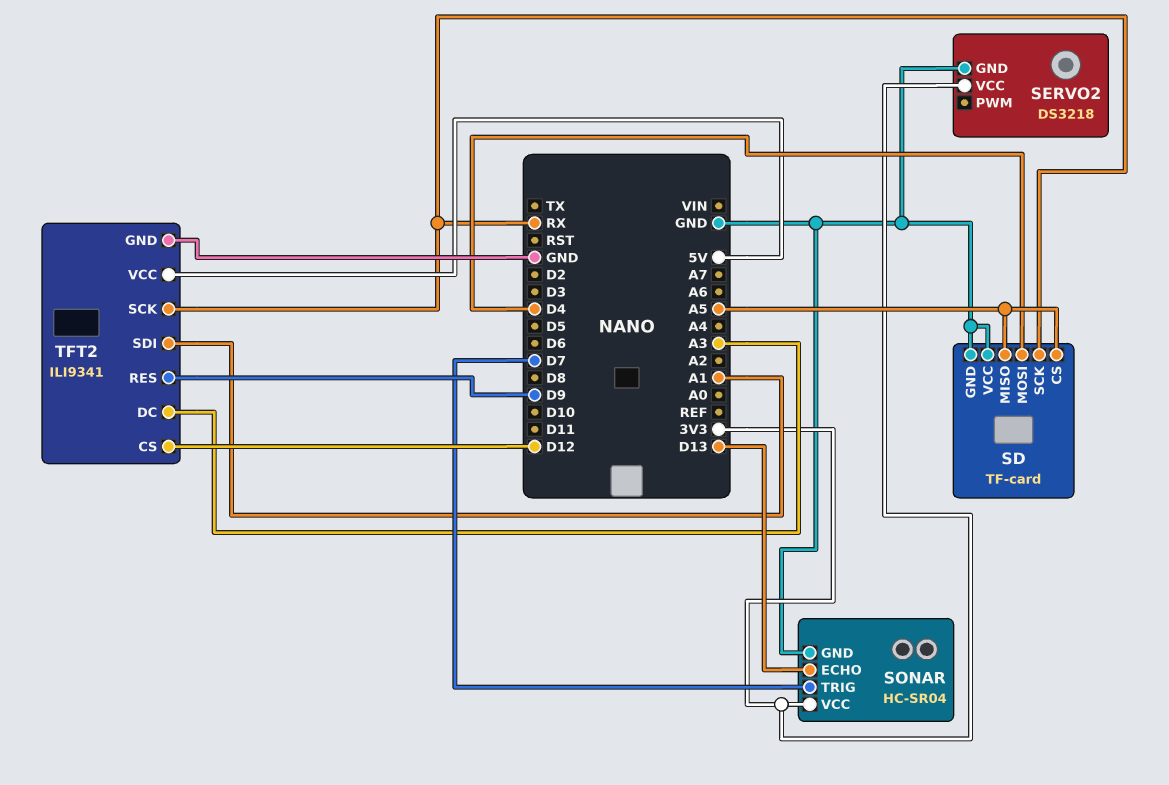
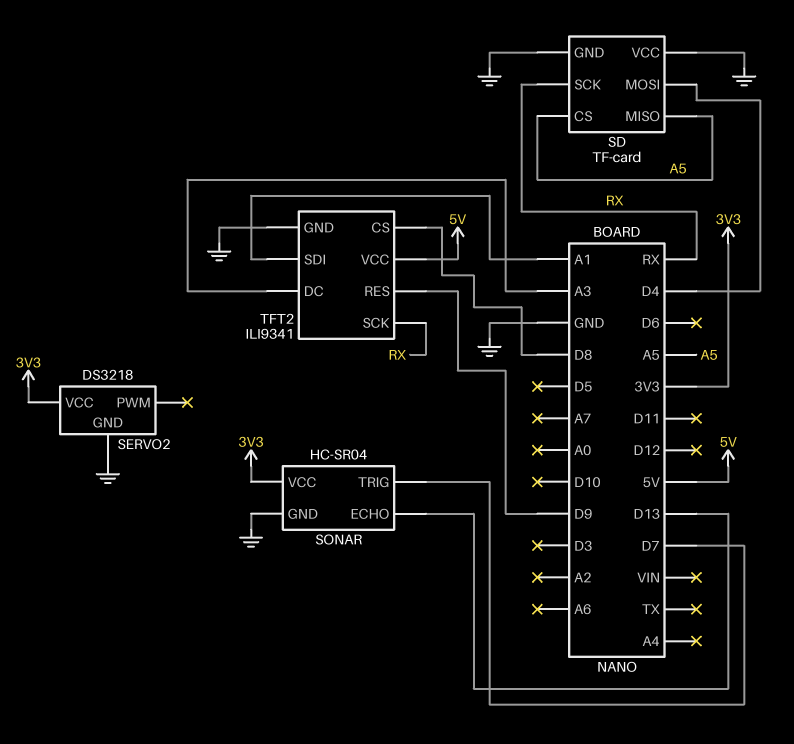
TFT2 pin CS: D12 -> D8

